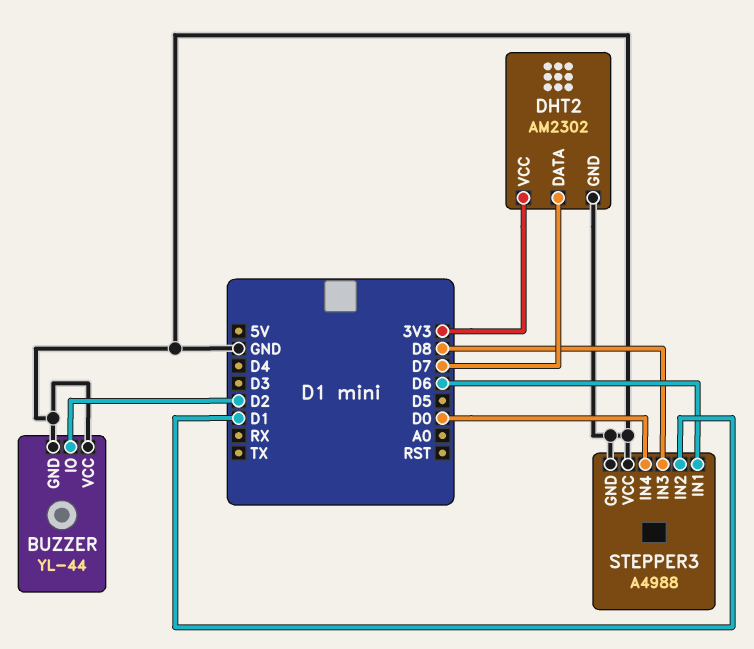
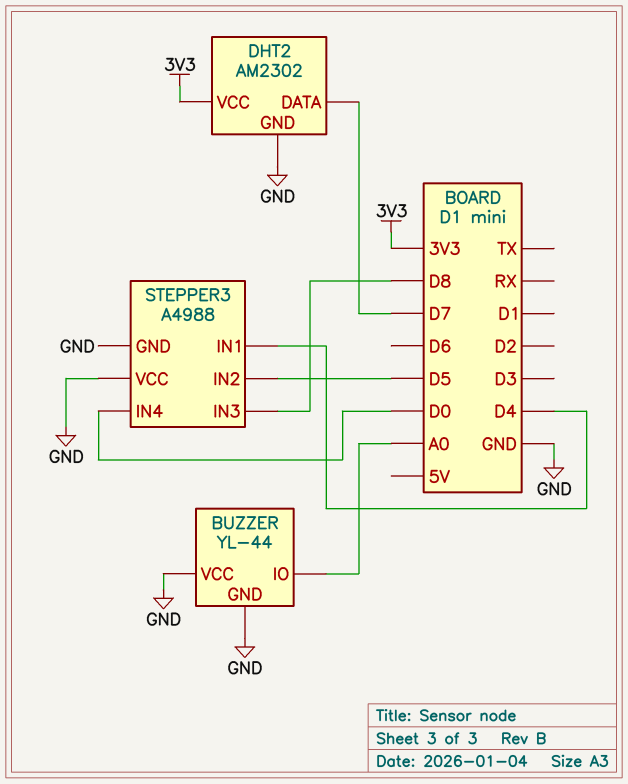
BUZZER pin IO: D2 -> A0
STEPPER3 pin IN1: D6 -> D4
STEPPER3 pin IN2: D1 -> D5

